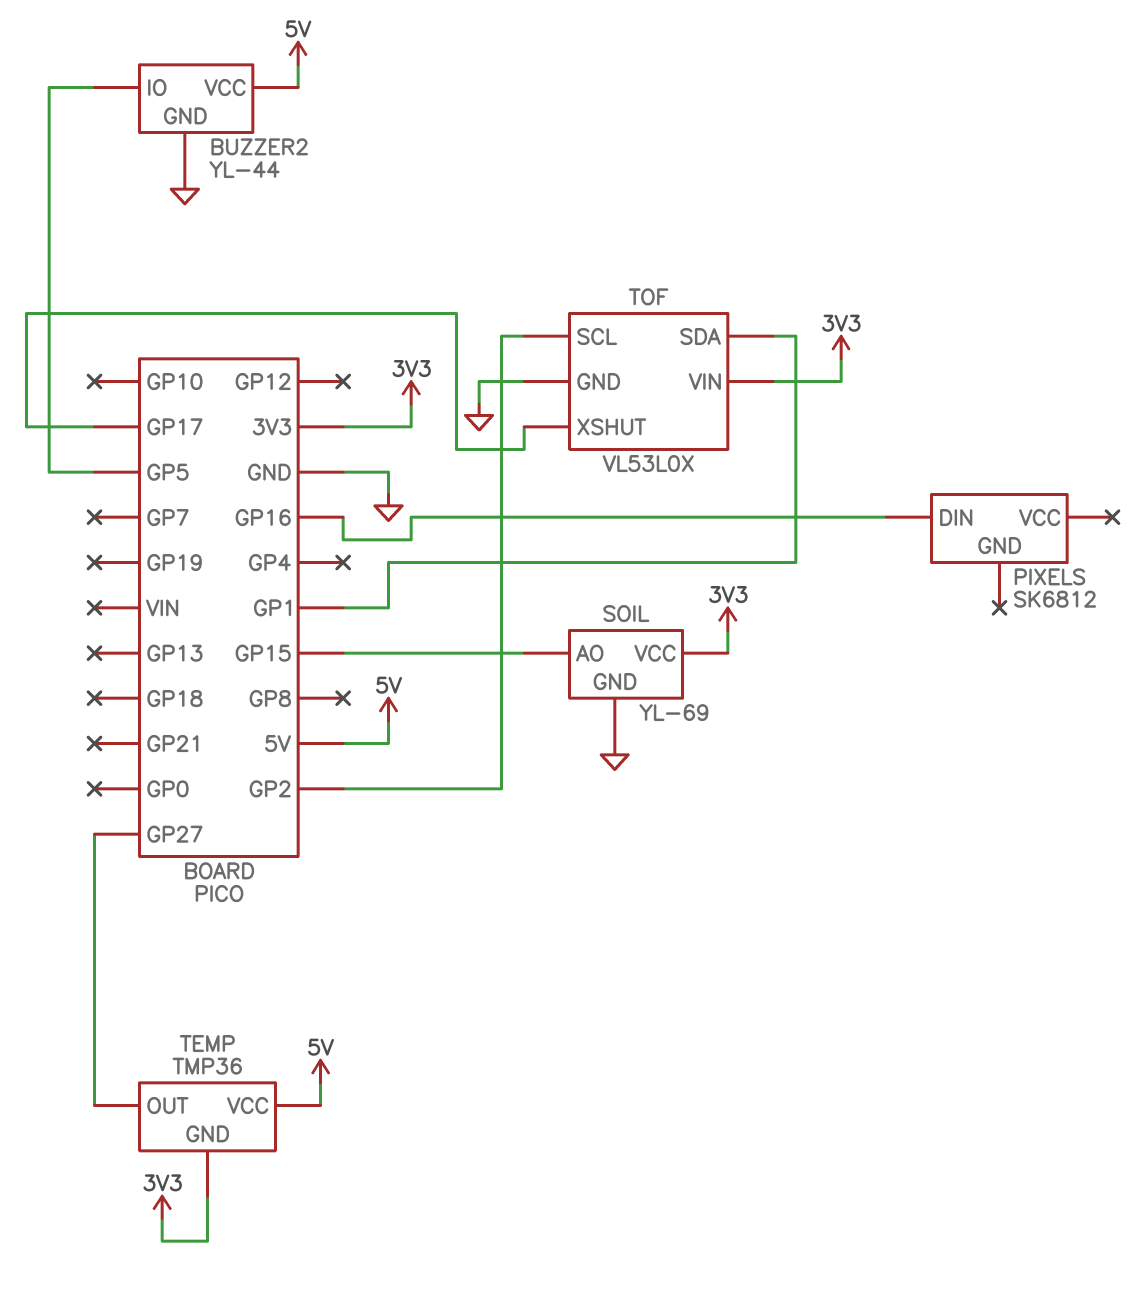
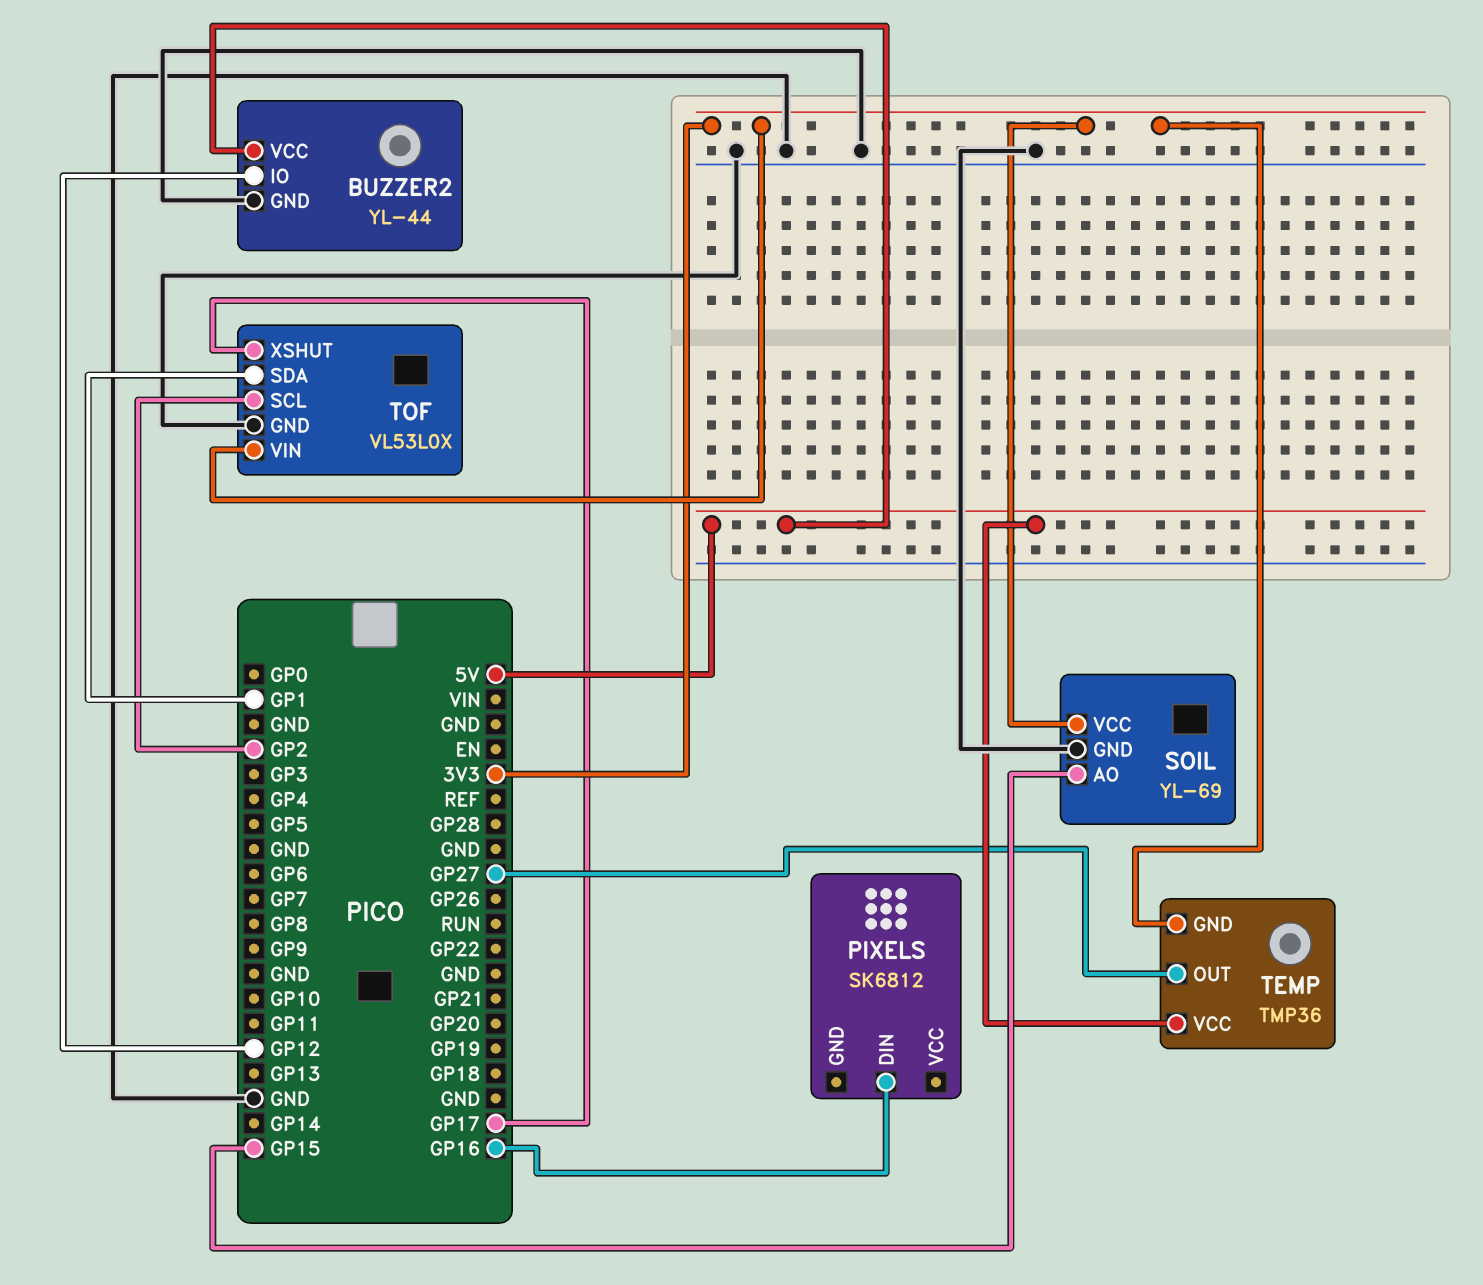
BUZZER2 pin IO: GP5 -> GP12

